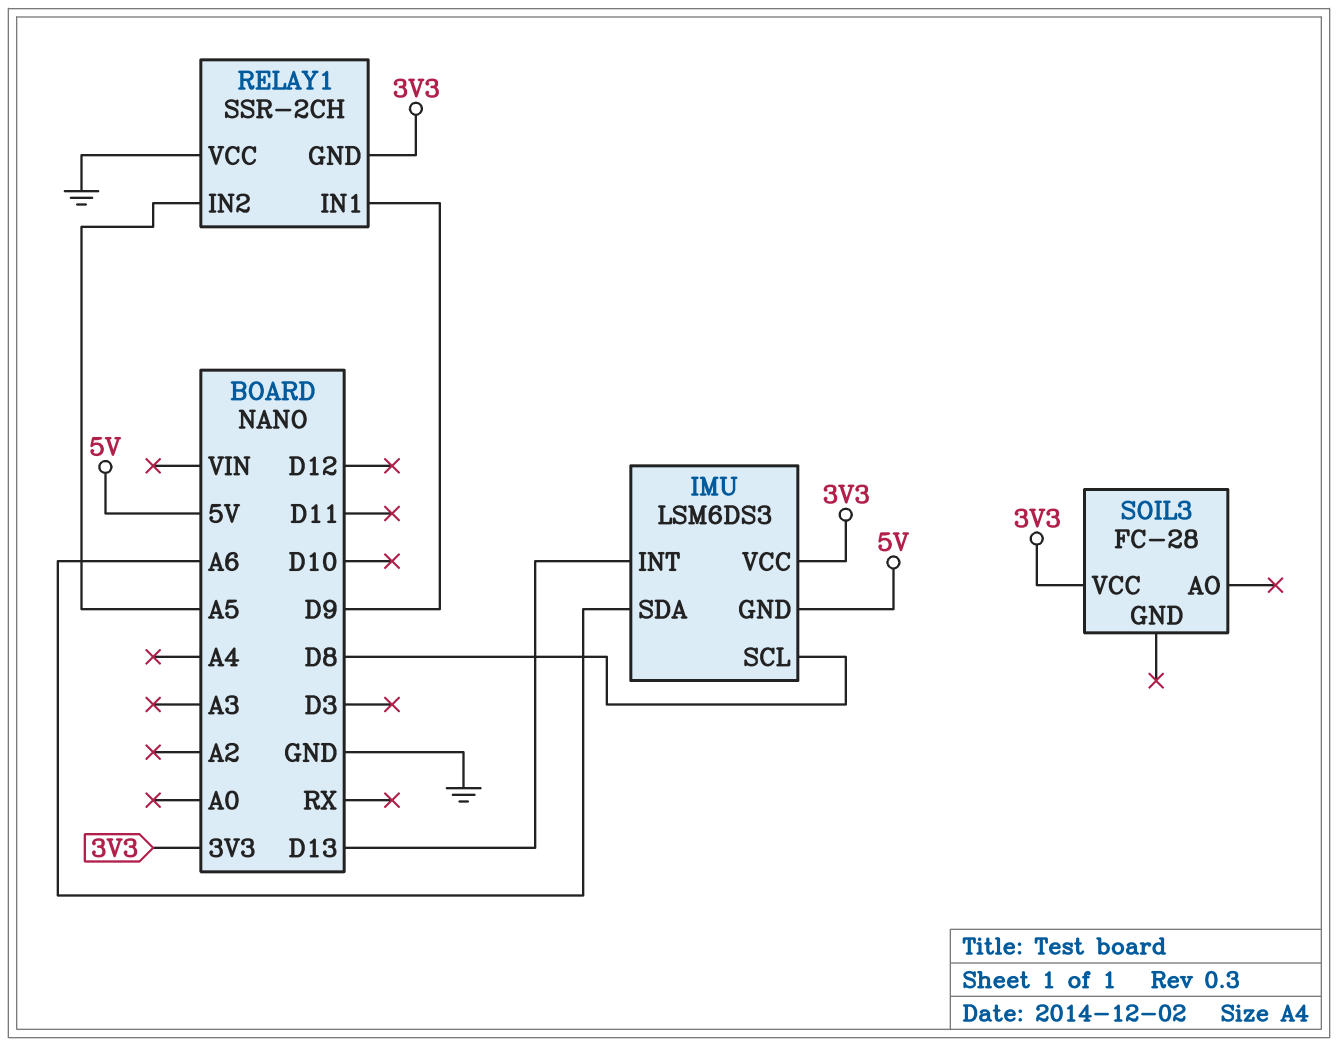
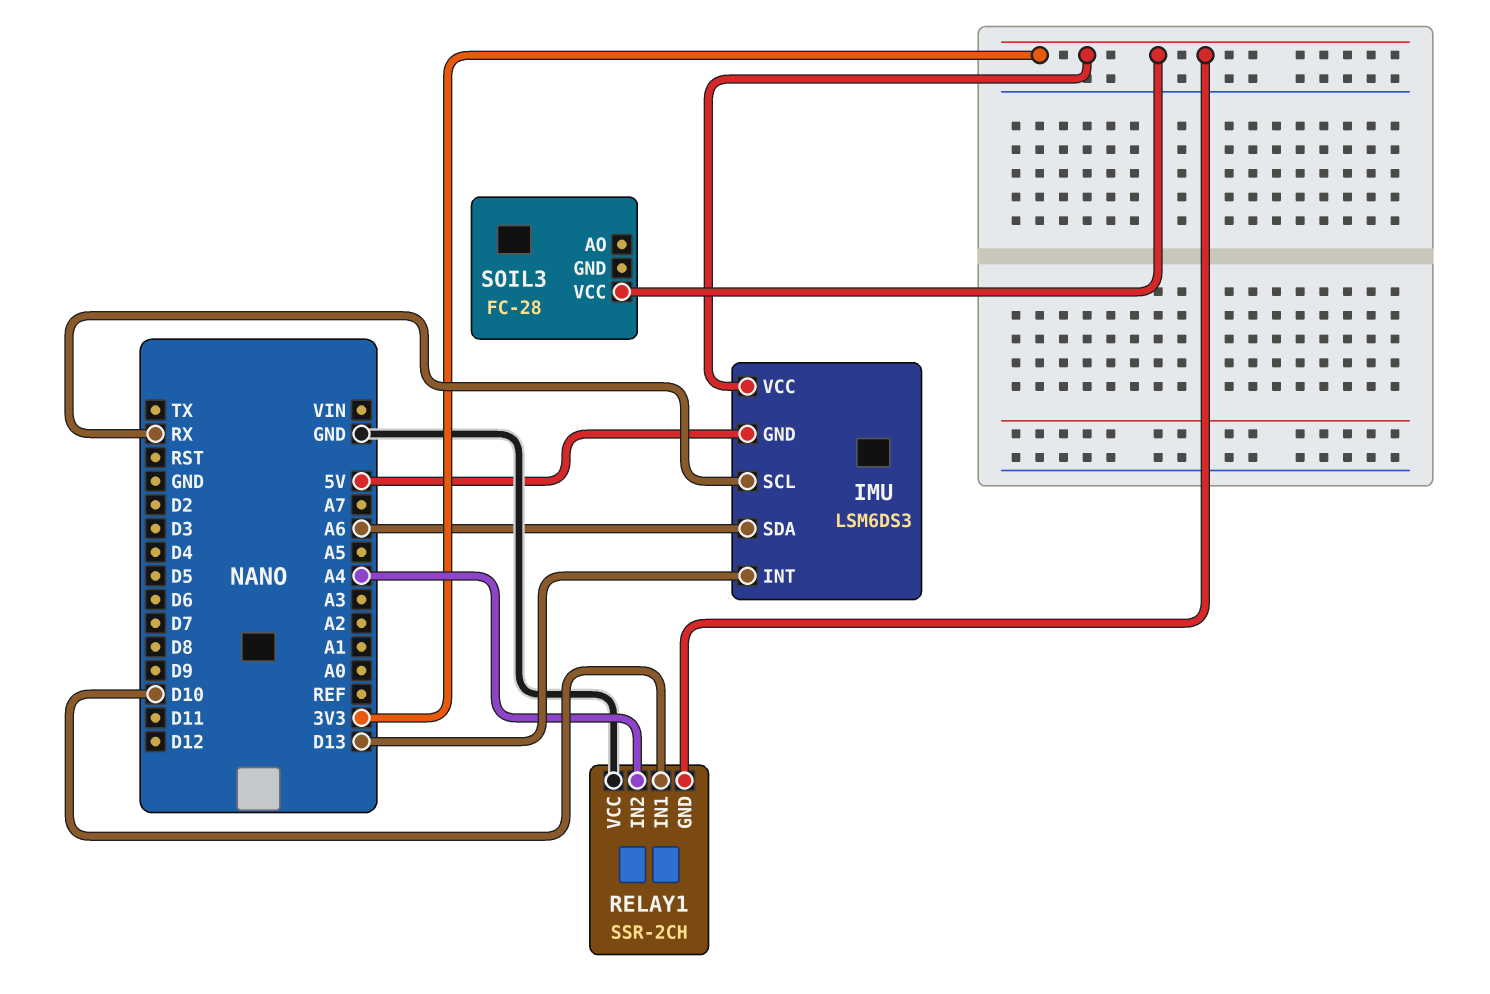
IMU pin SCL: D8 -> RX
RELAY1 pin IN1: D9 -> D10
RELAY1 pin IN2: A5 -> A4

